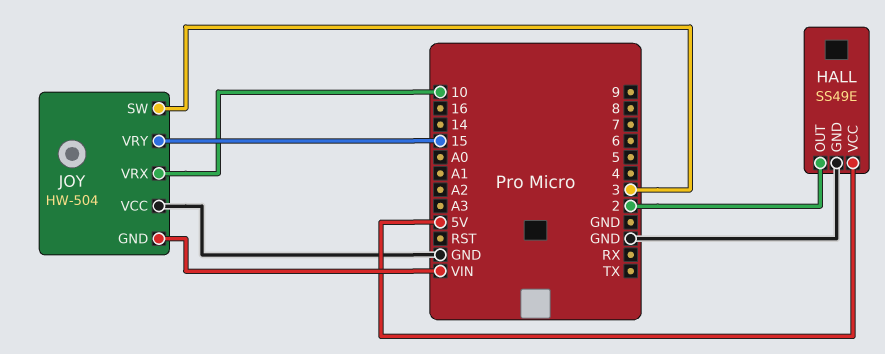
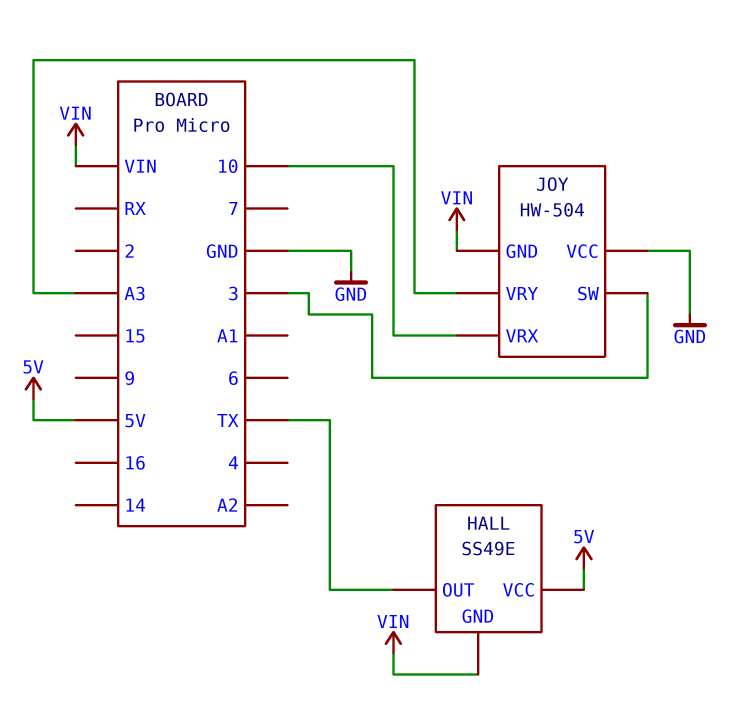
HALL pin GND: GND -> VIN
HALL pin OUT: 2 -> TX
JOY pin VRY: 15 -> A3

